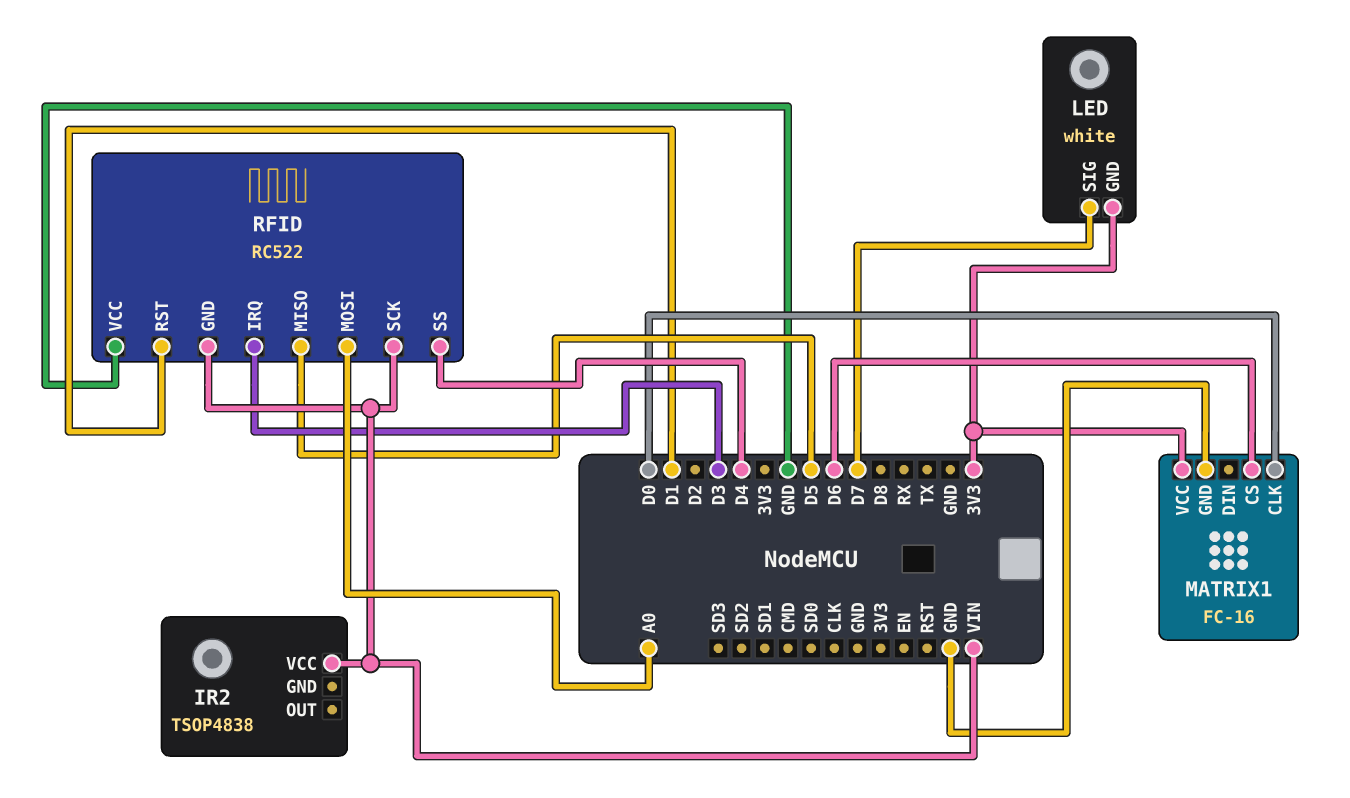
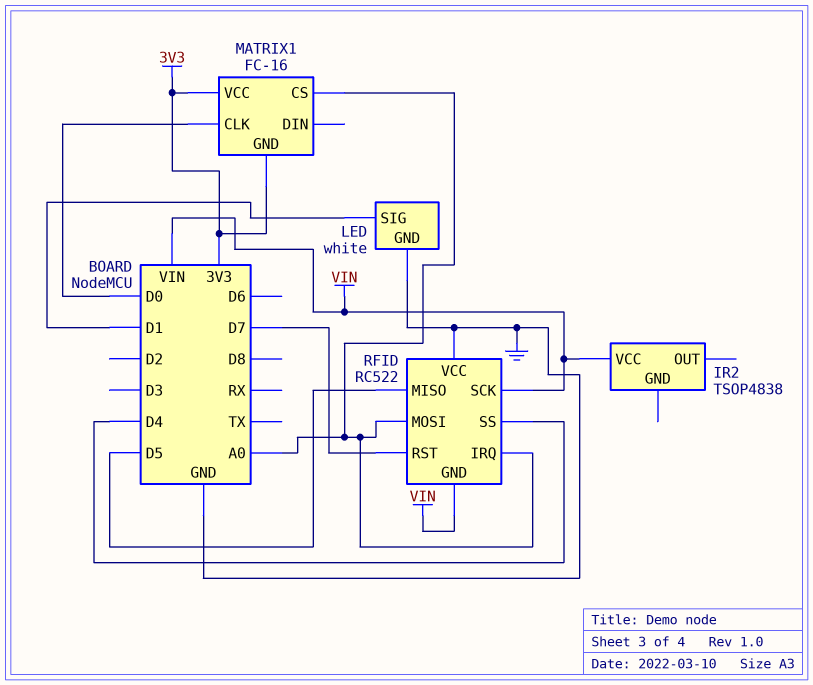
LED pin GND: 3V3 -> GND
LED pin SIG: D7 -> D1
MATRIX1 pin CS: D6 -> A0
MATRIX1 pin GND: GND -> 3V3
RFID pin IRQ: D3 -> A0
RFID pin RST: D1 -> D7

